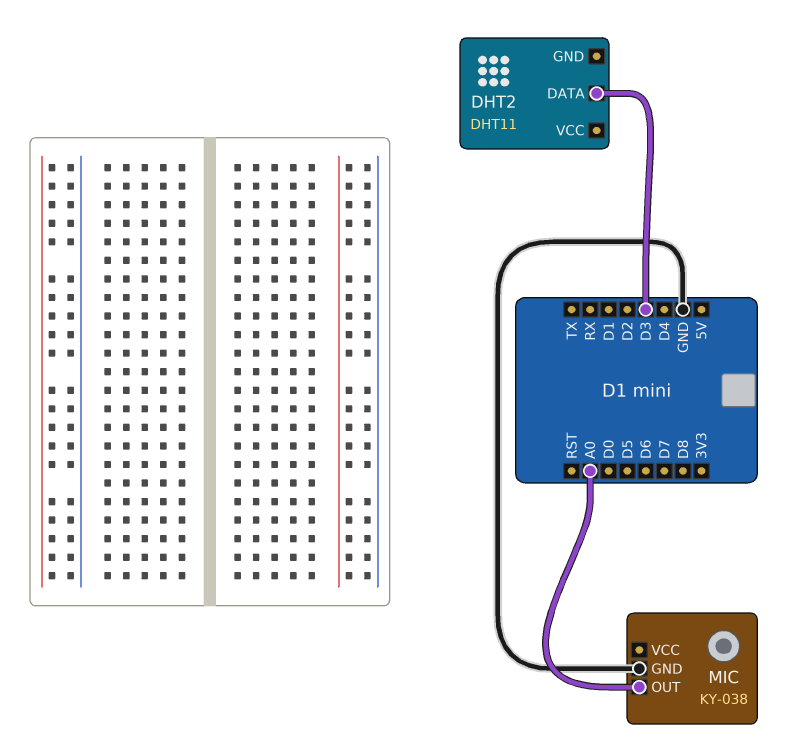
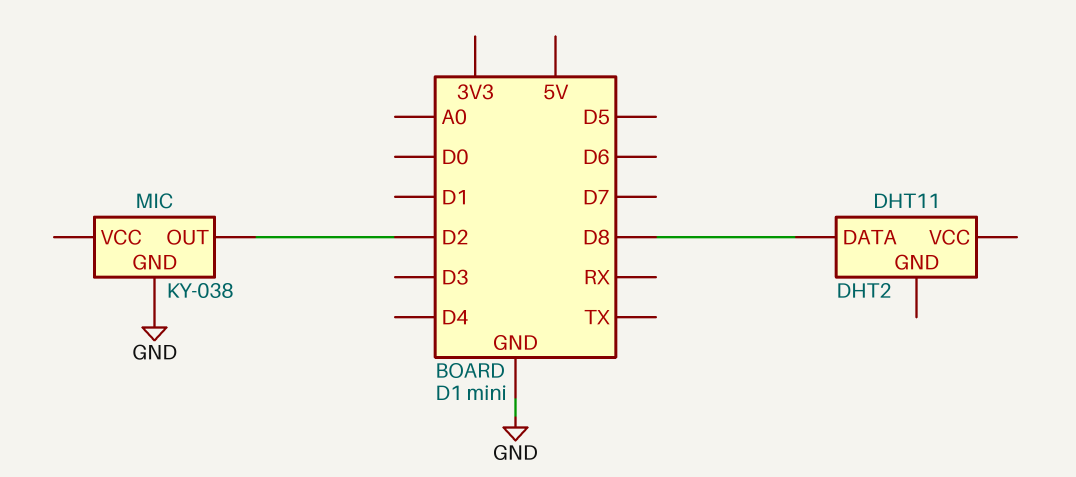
DHT2 pin DATA: D3 -> D8
MIC pin OUT: A0 -> D2

